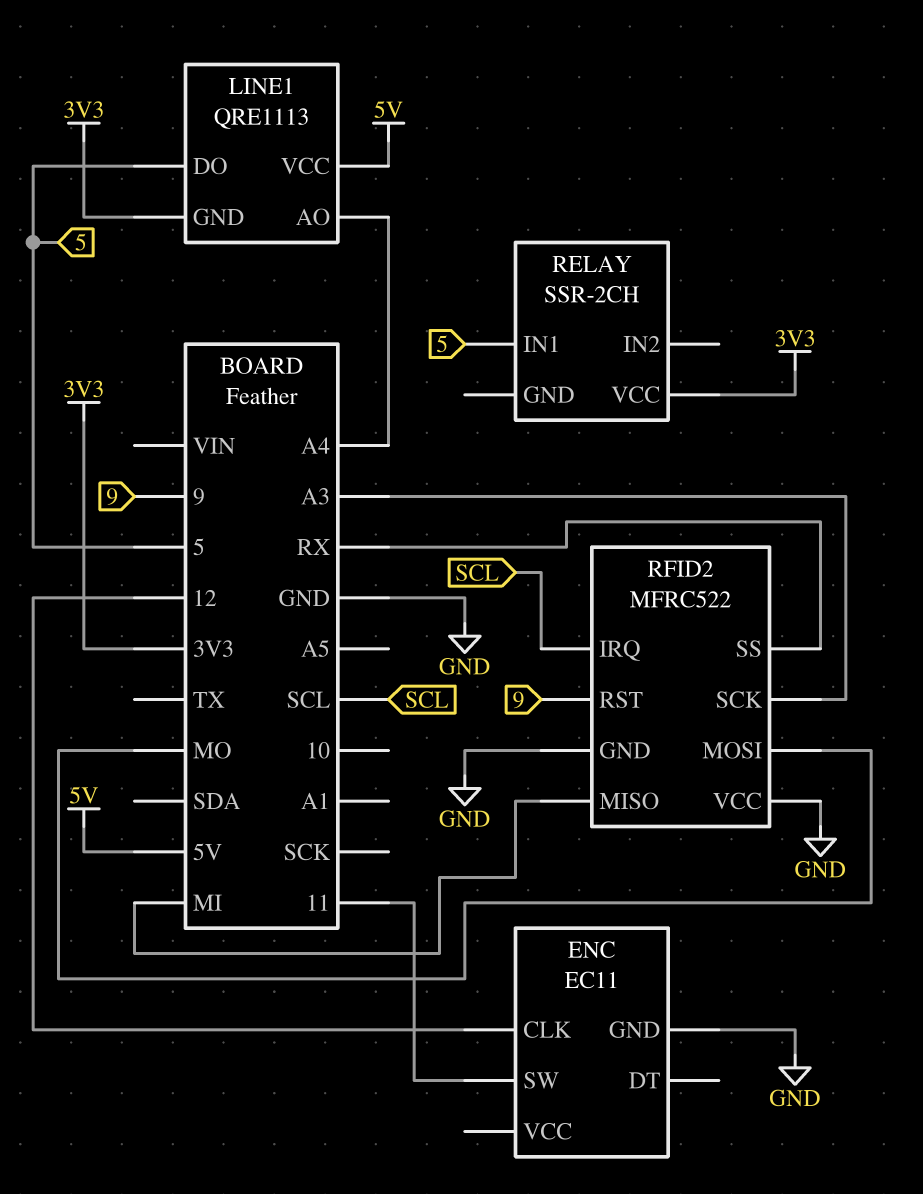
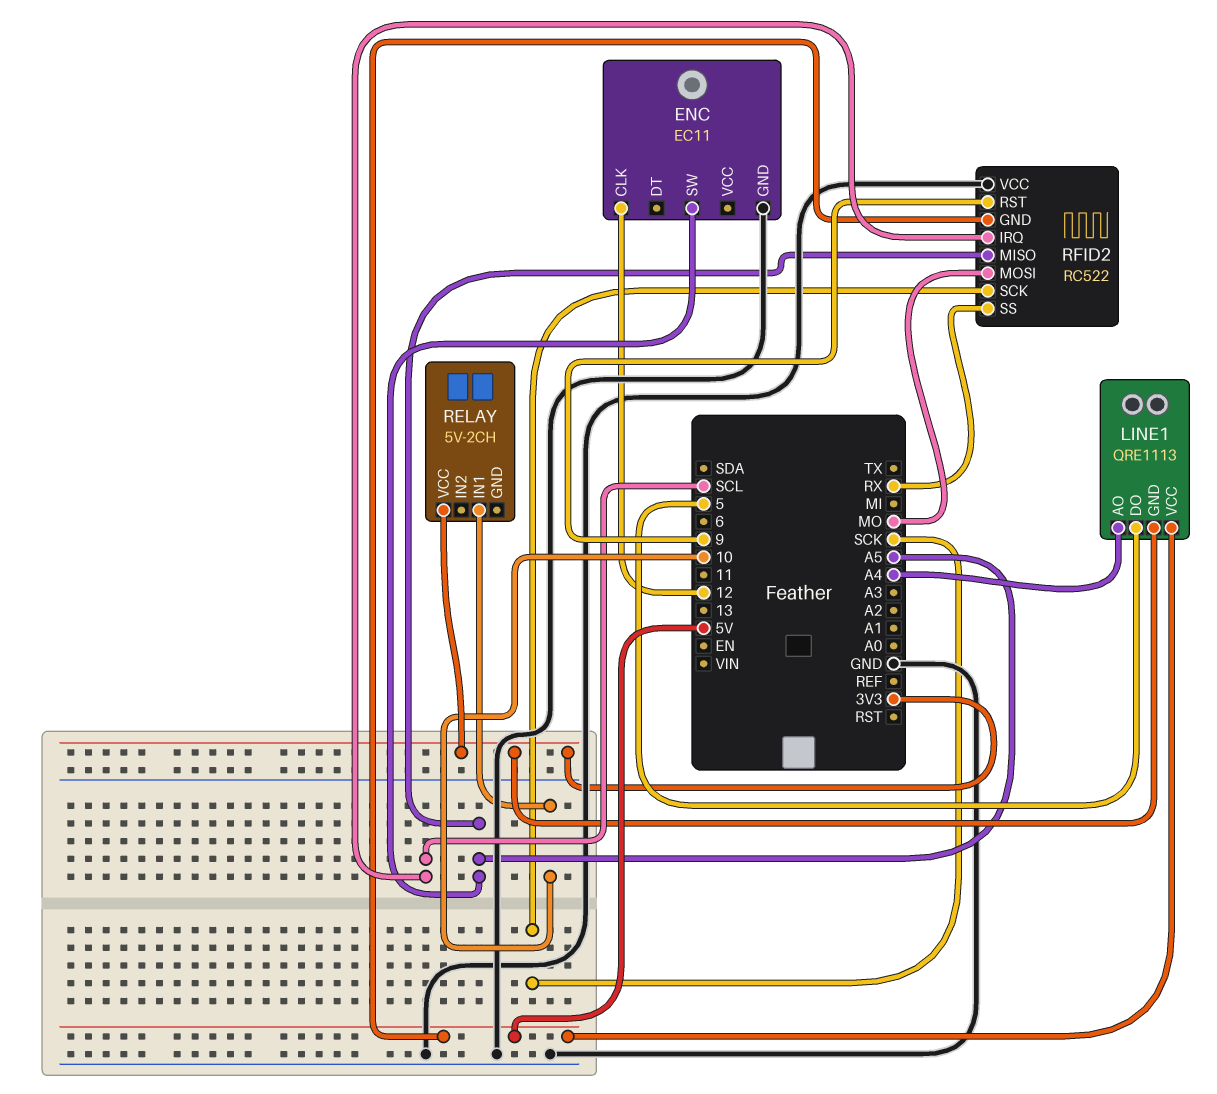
ENC pin SW: 11 -> A5
RELAY: SSR-2CH -> 5V-2CH
RELAY pin IN1: 5 -> 10
RFID2: MFRC522 -> RC522
RFID2 pin GND: GND -> 5V
RFID2 pin MISO: MI -> A5
RFID2 pin SCK: A3 -> SCK

